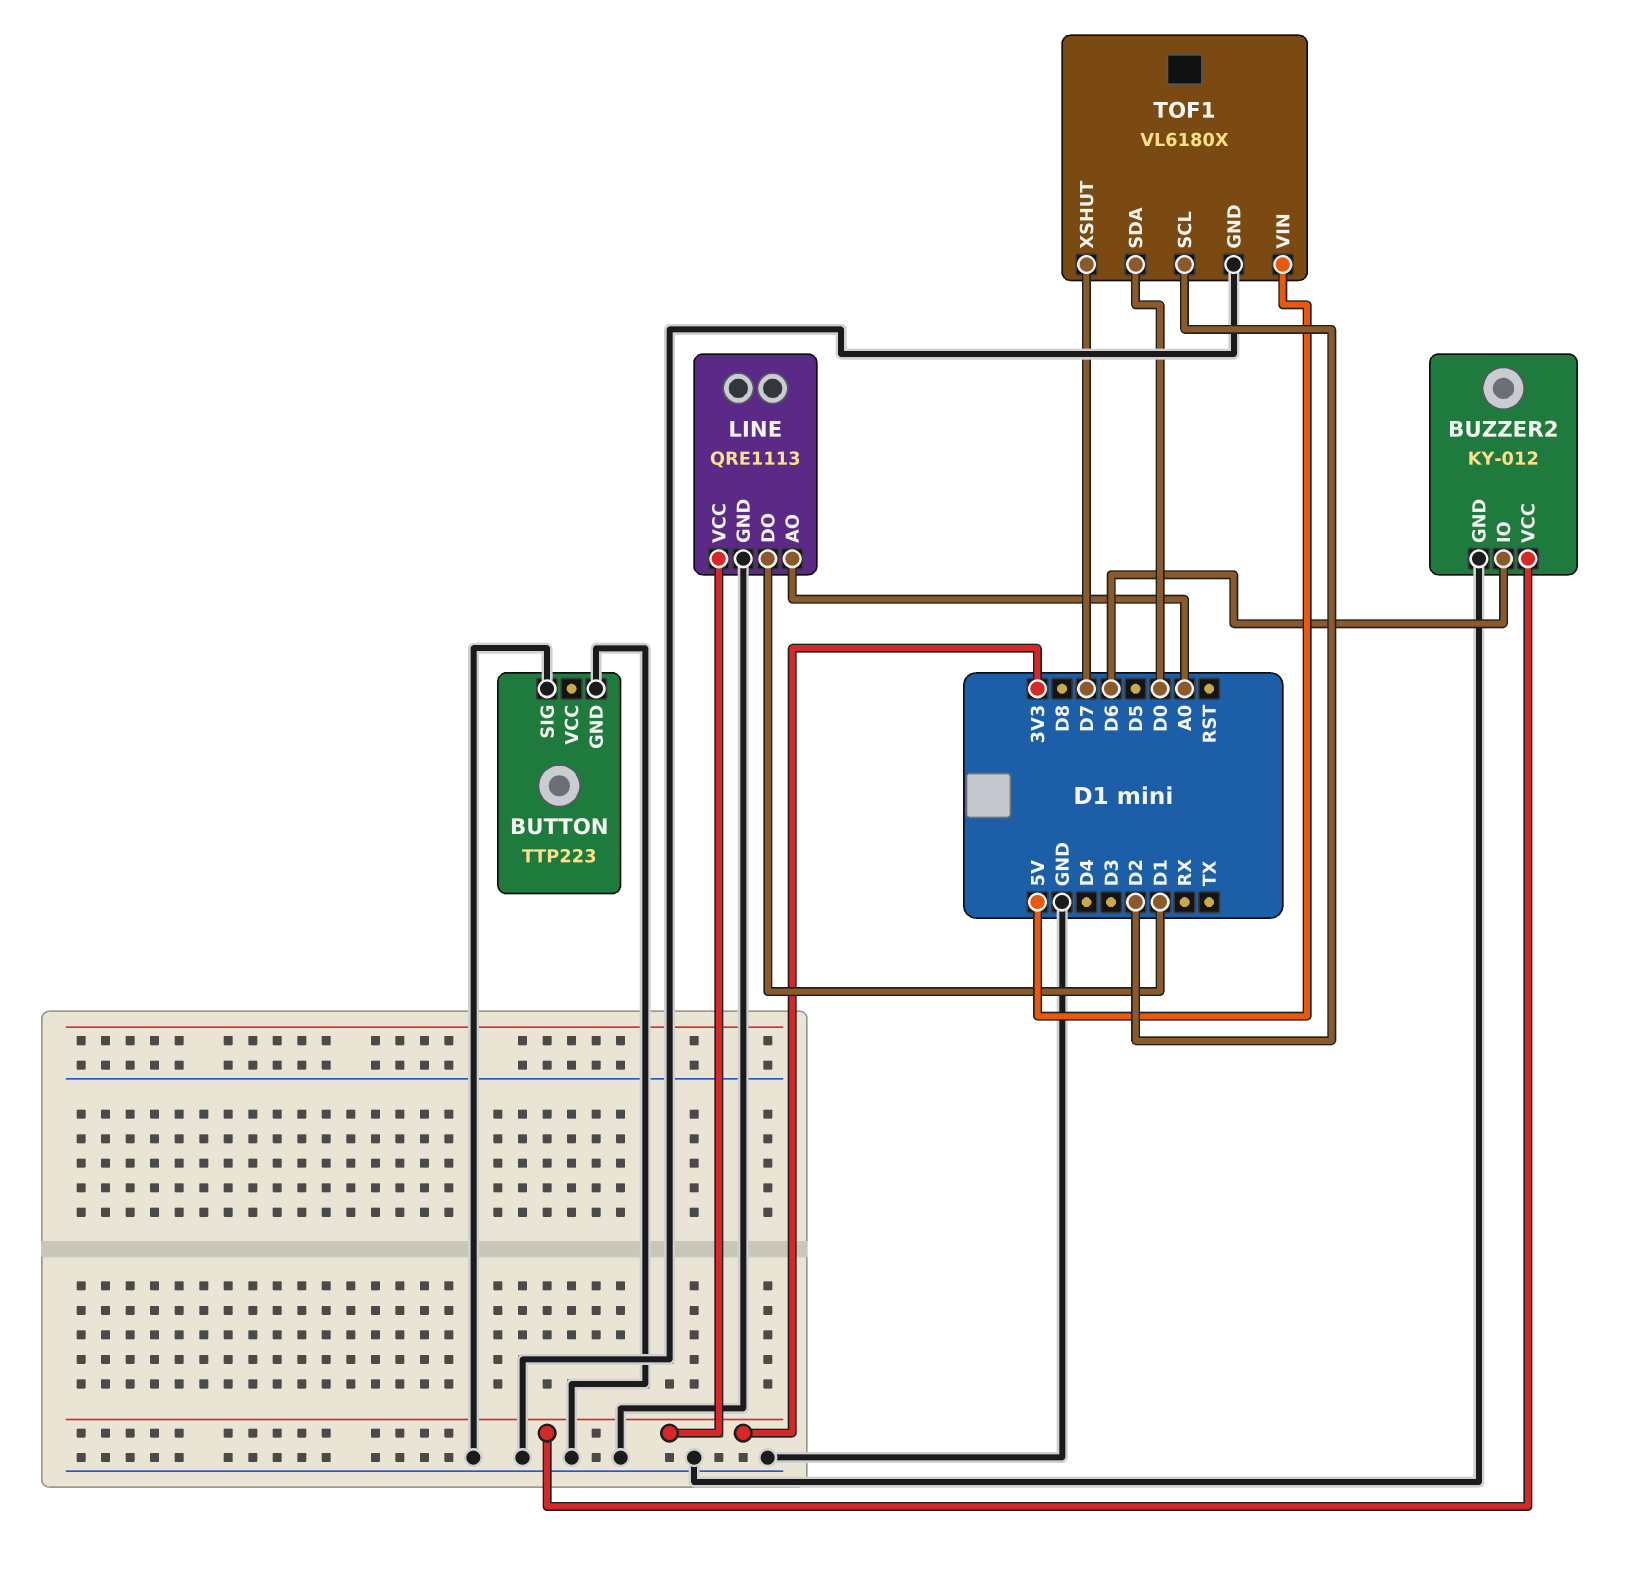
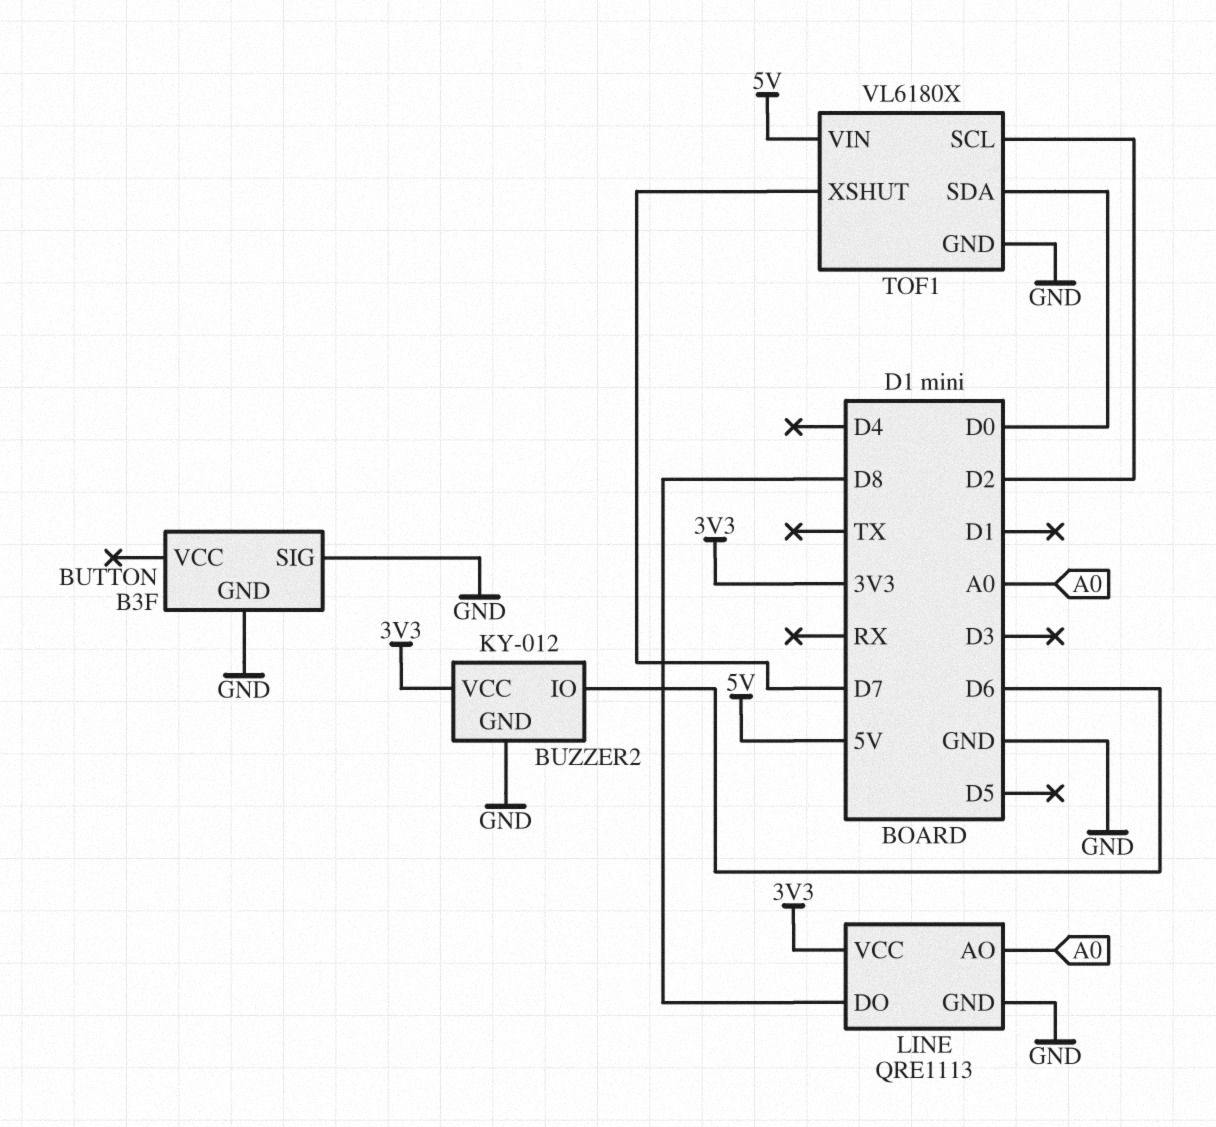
BUTTON: TTP223 -> B3F
LINE pin DO: D1 -> D8

